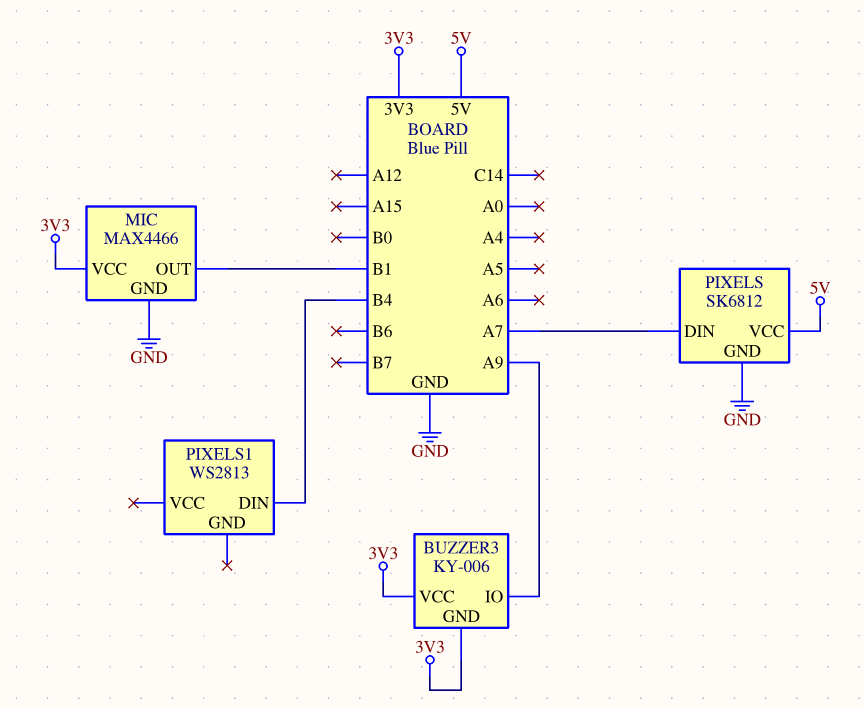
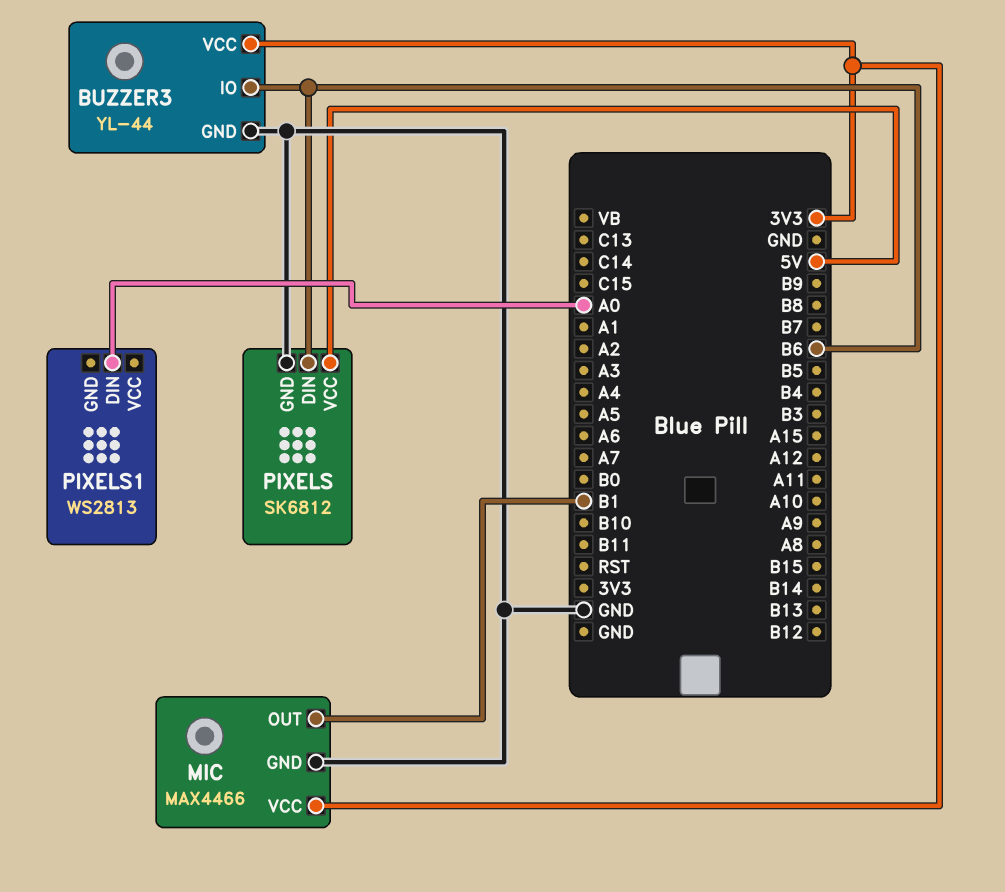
BUZZER3: KY-006 -> YL-44
BUZZER3 pin GND: 3V3 -> GND
BUZZER3 pin IO: A9 -> B6
PIXELS pin DIN: A7 -> B6
PIXELS1 pin DIN: B4 -> A0

